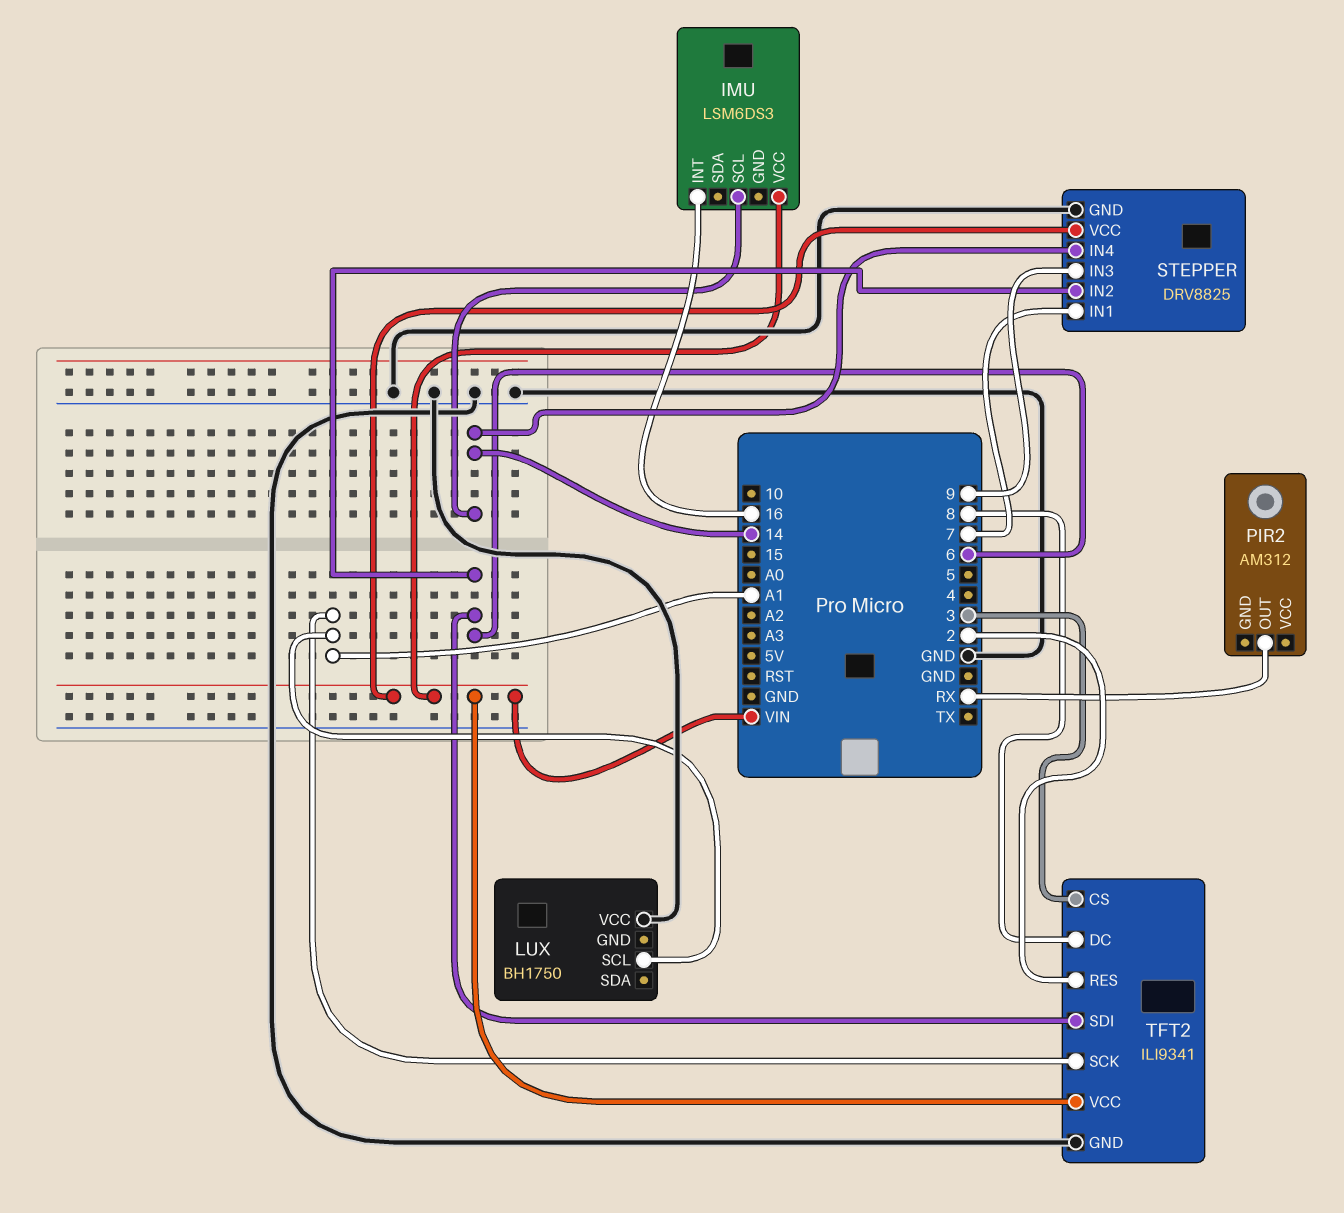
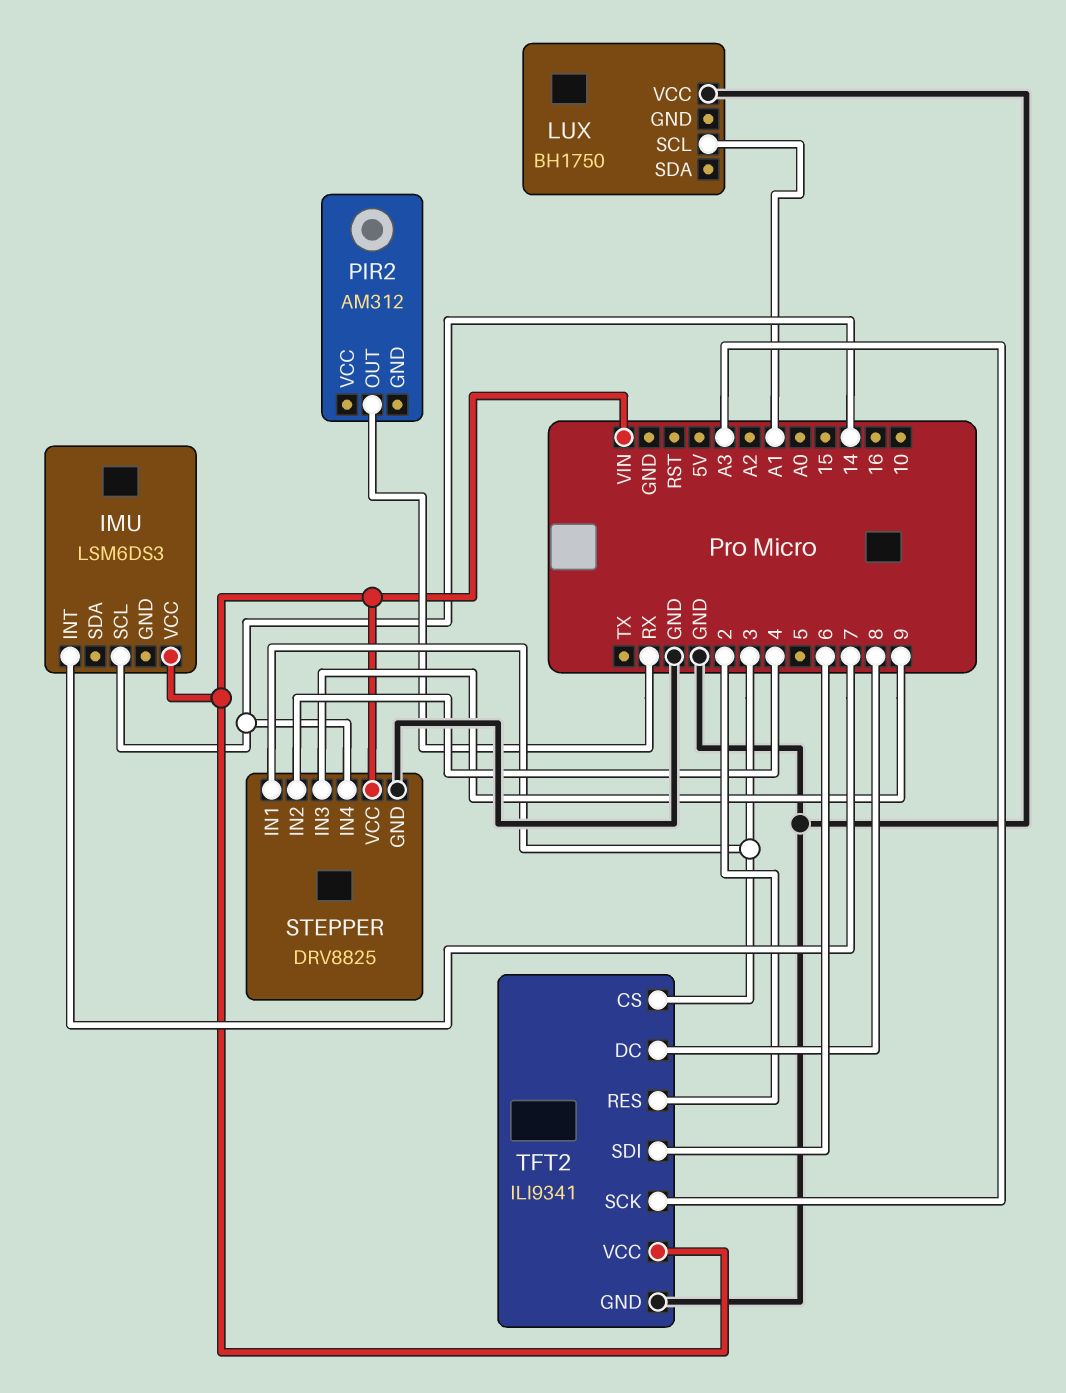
IMU pin INT: 16 -> 7
STEPPER pin IN1: 7 -> 3
STEPPER pin IN2: 6 -> 4
TFT2 pin SCK: A1 -> A3

